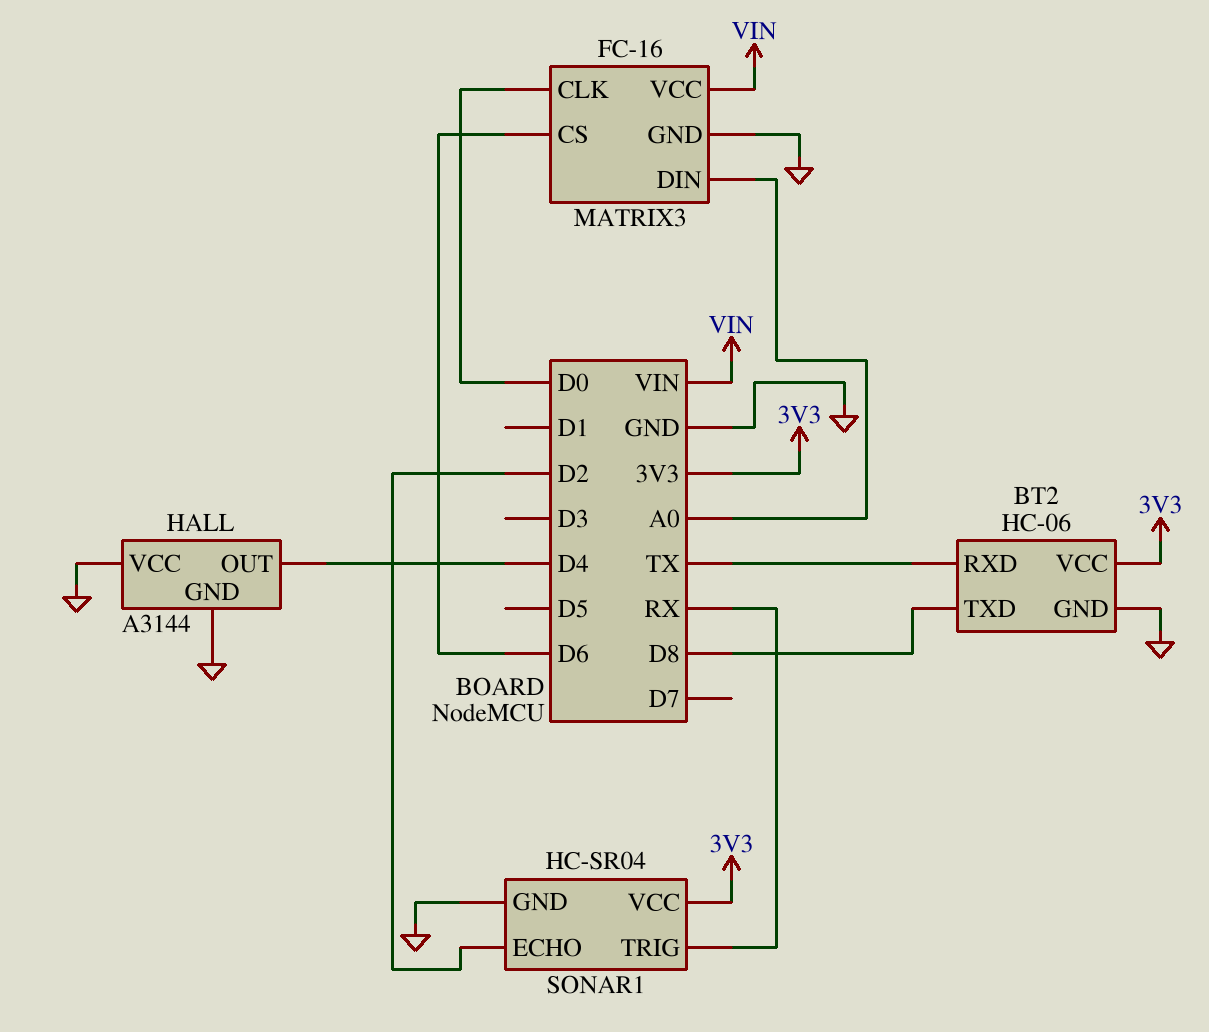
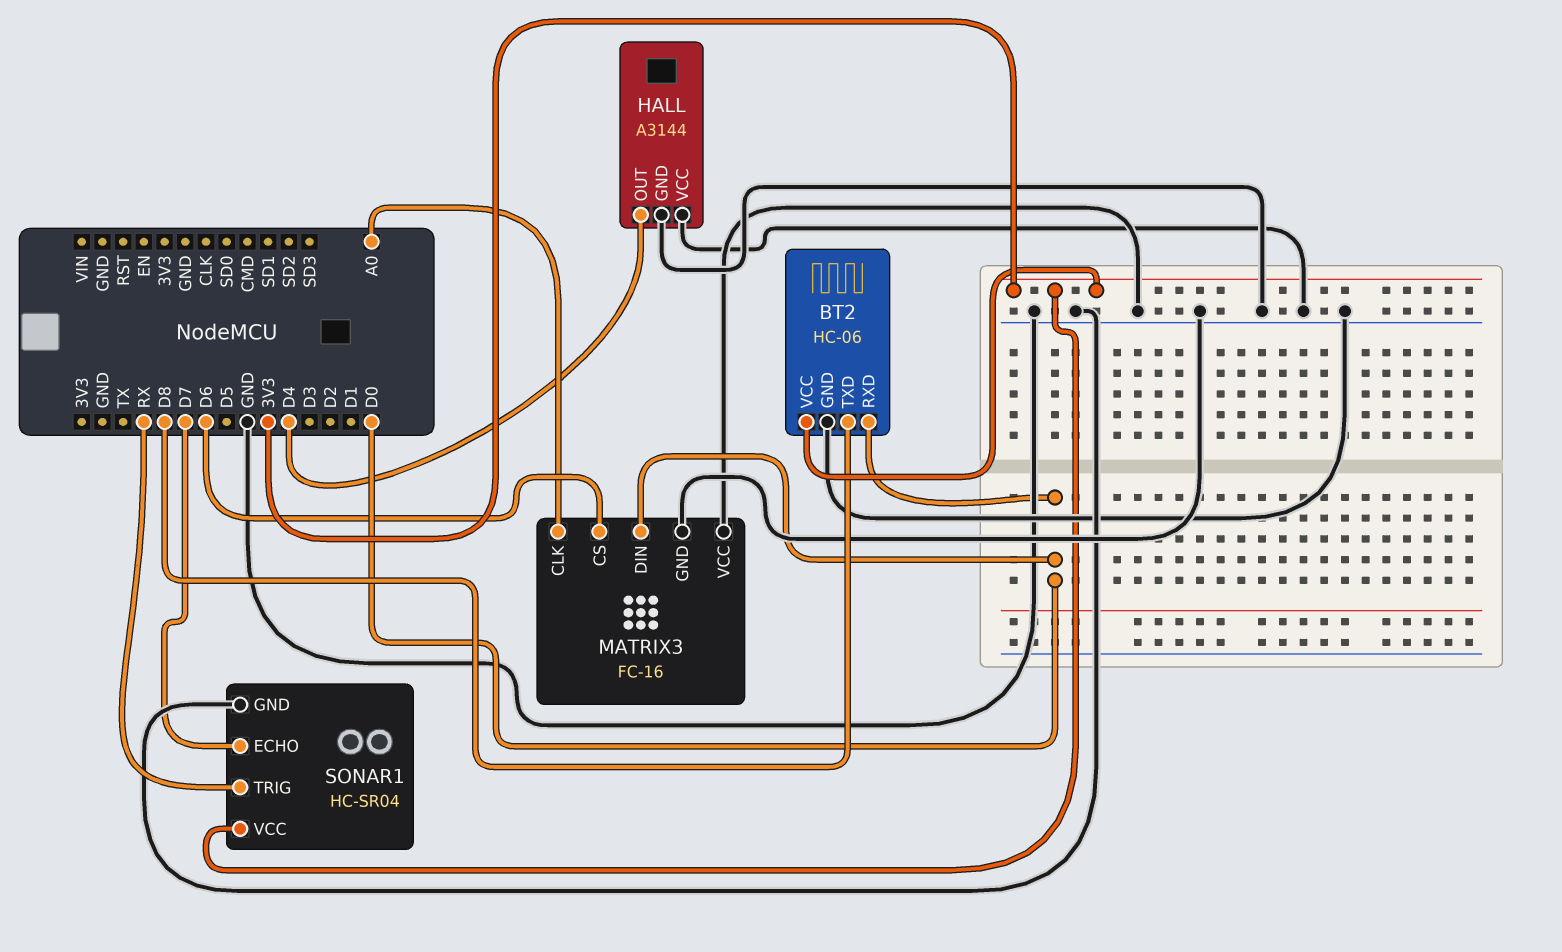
BT2 pin RXD: TX -> D0
MATRIX3 pin CLK: D0 -> A0
MATRIX3 pin DIN: A0 -> D0
MATRIX3 pin VCC: VIN -> GND
SONAR1 pin ECHO: D2 -> D7

